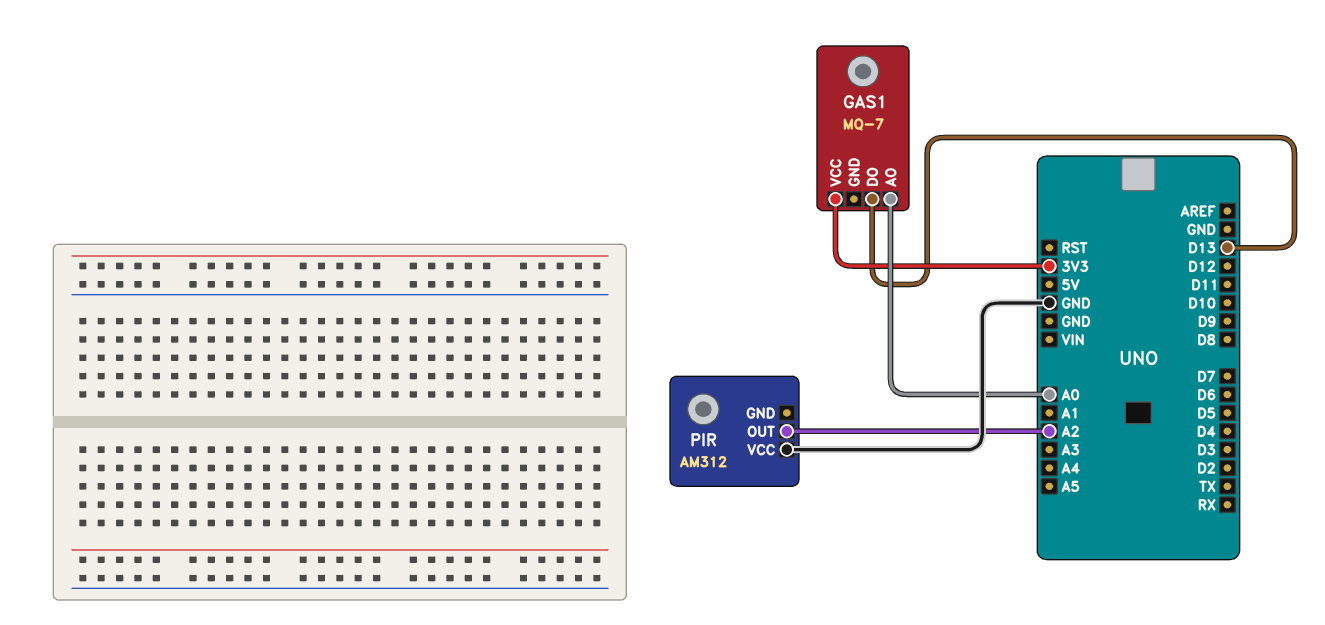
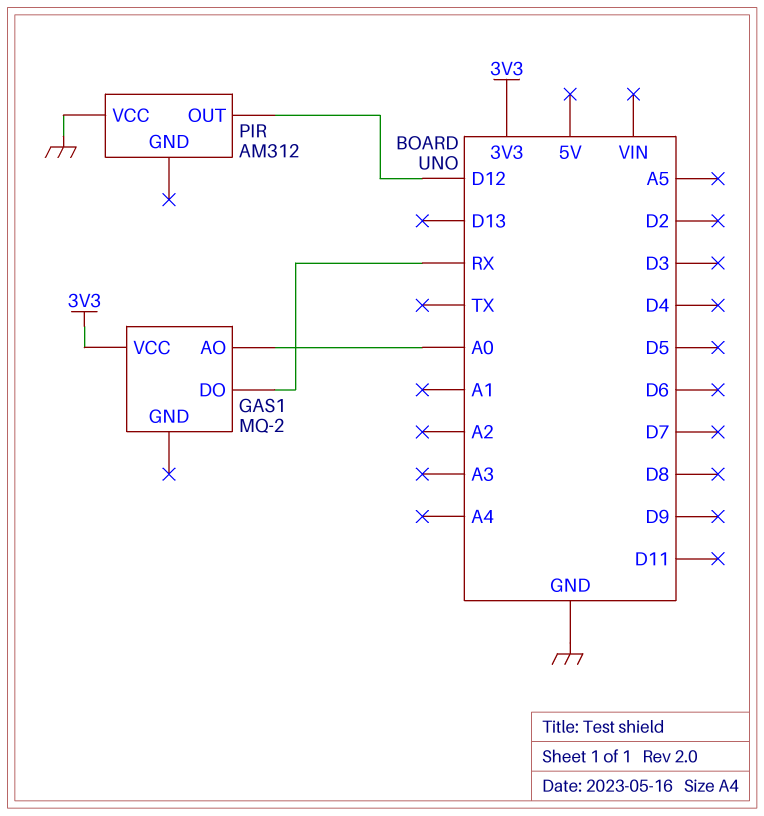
GAS1: MQ-7 -> MQ-2
GAS1 pin DO: D13 -> RX
PIR pin OUT: A2 -> D12

